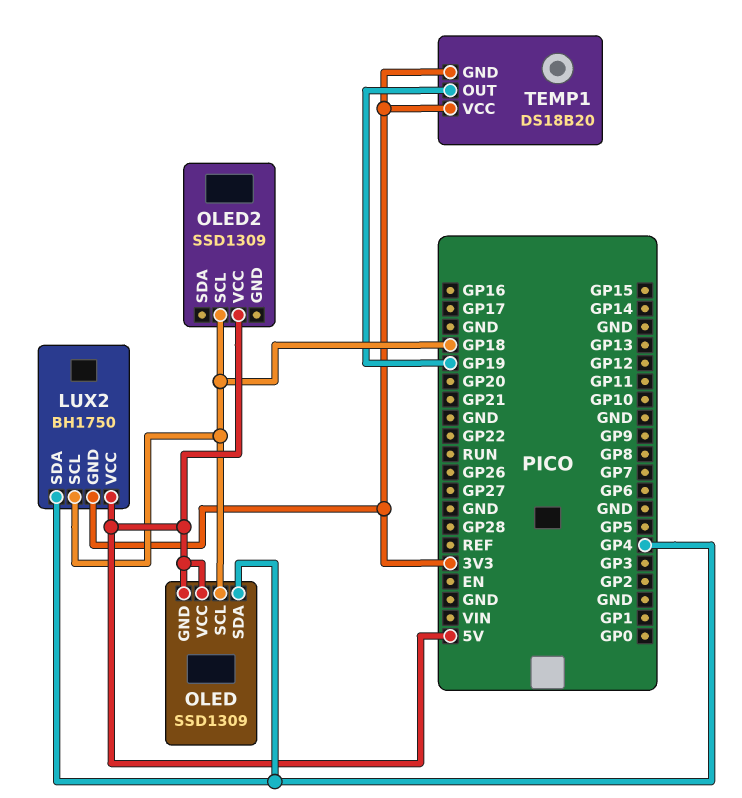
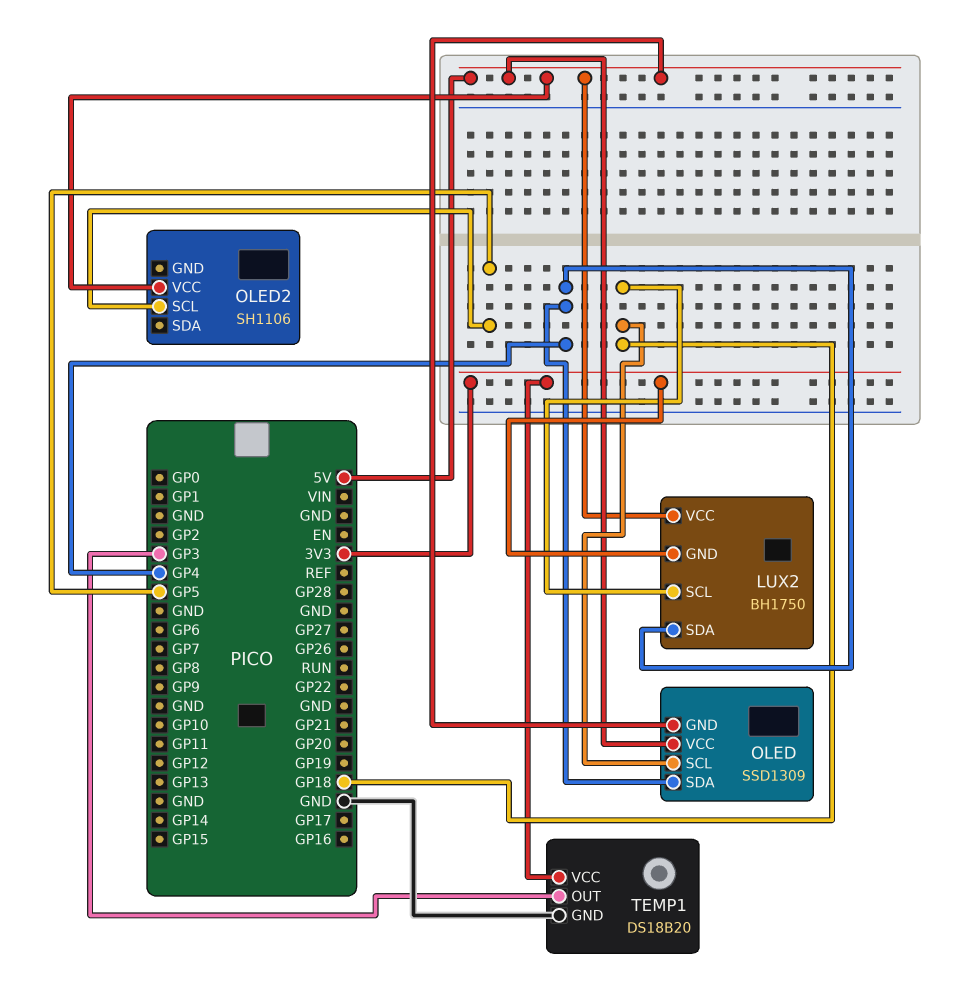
OLED2: SSD1309 -> SH1106
OLED2 pin SCL: GP18 -> GP5
TEMP1 pin GND: 3V3 -> GND
TEMP1 pin OUT: GP19 -> GP3

